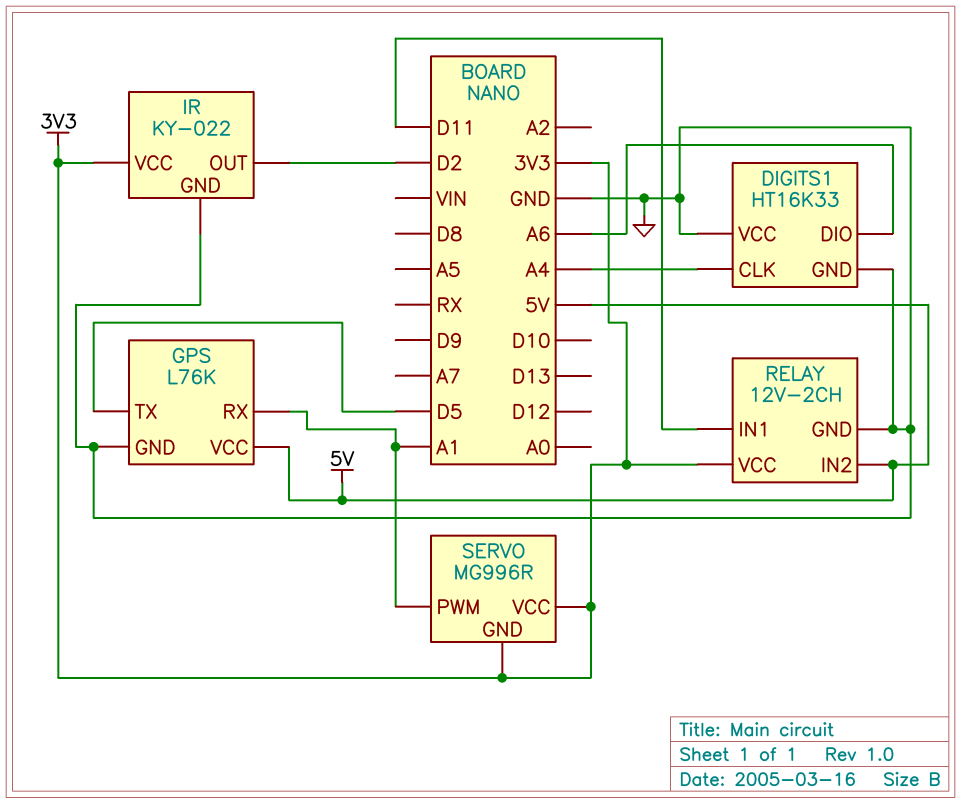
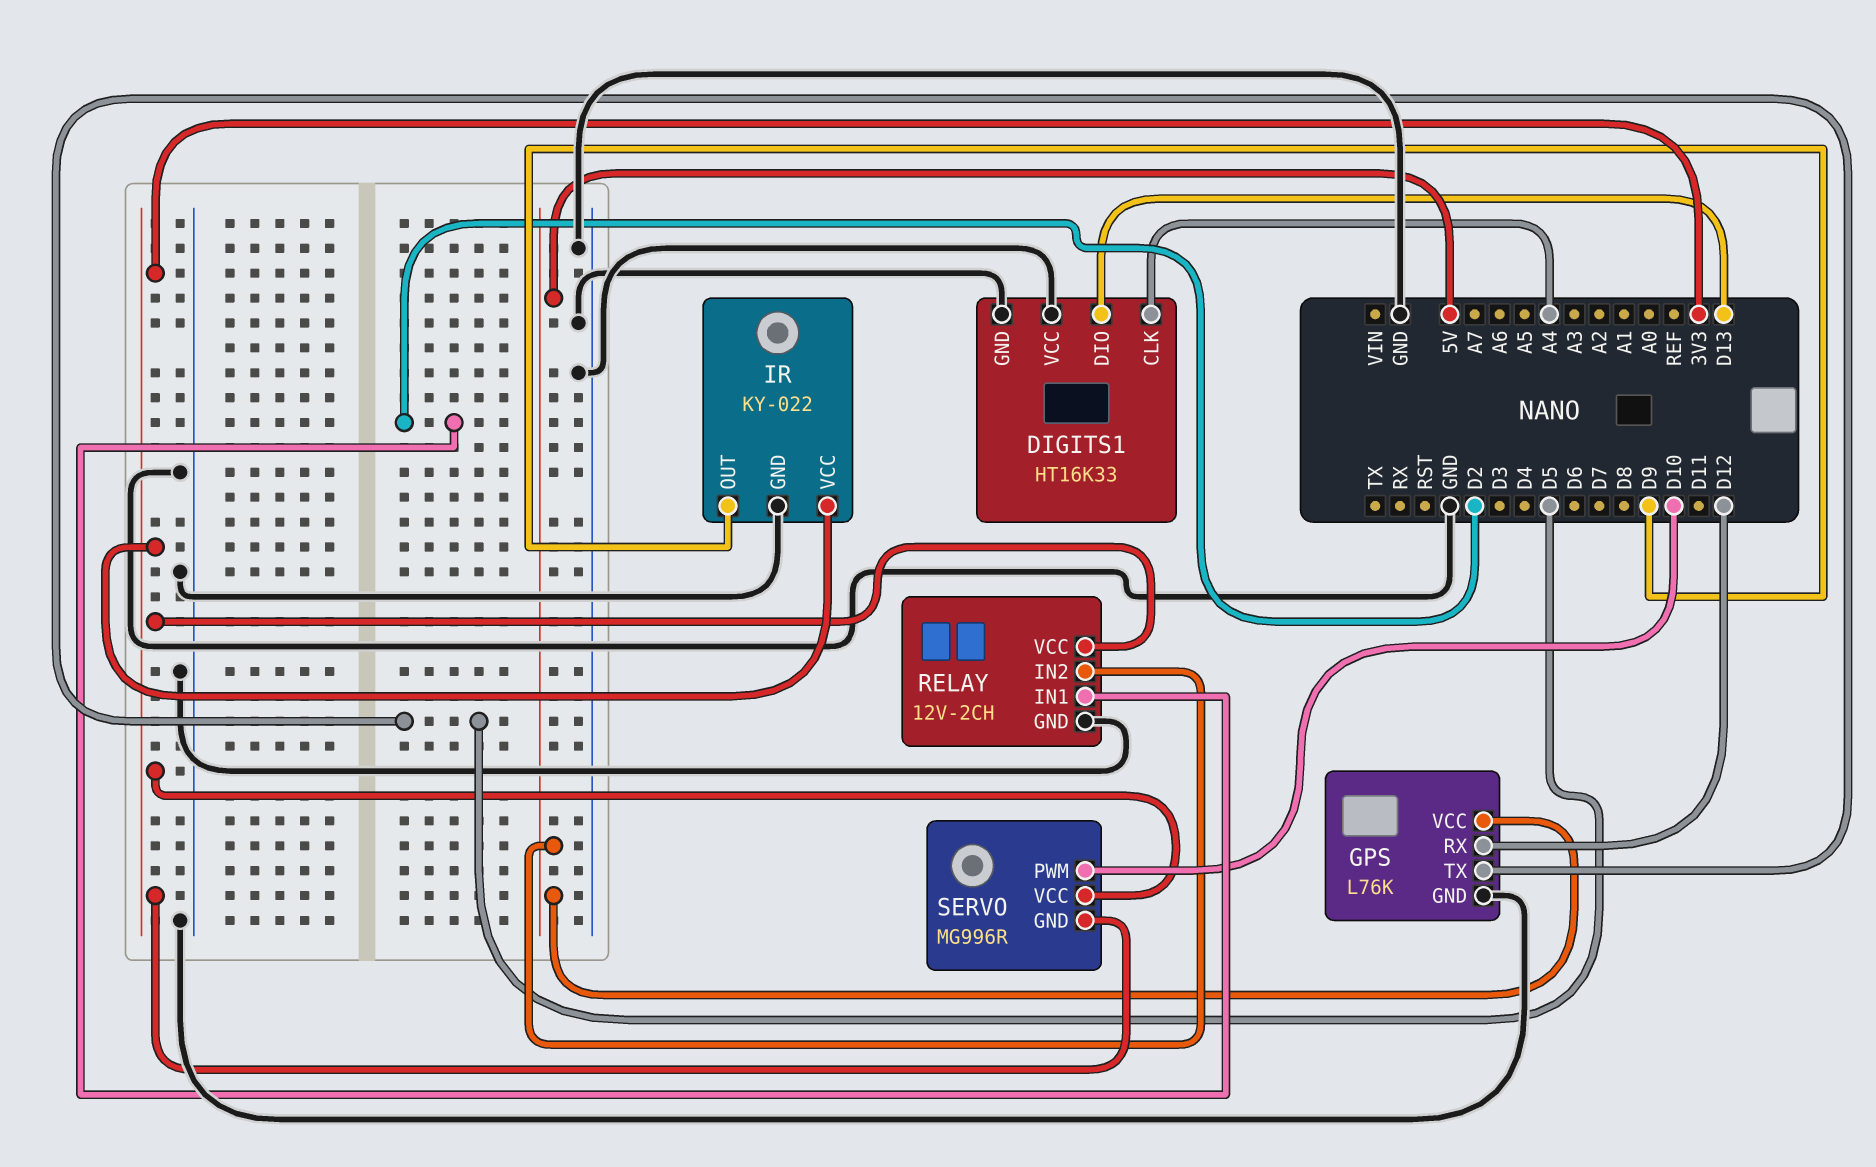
DIGITS1 pin DIO: A6 -> D13
GPS pin RX: A1 -> D12
IR pin OUT: D2 -> D9
RELAY pin IN1: D11 -> D2
SERVO pin PWM: A1 -> D10

